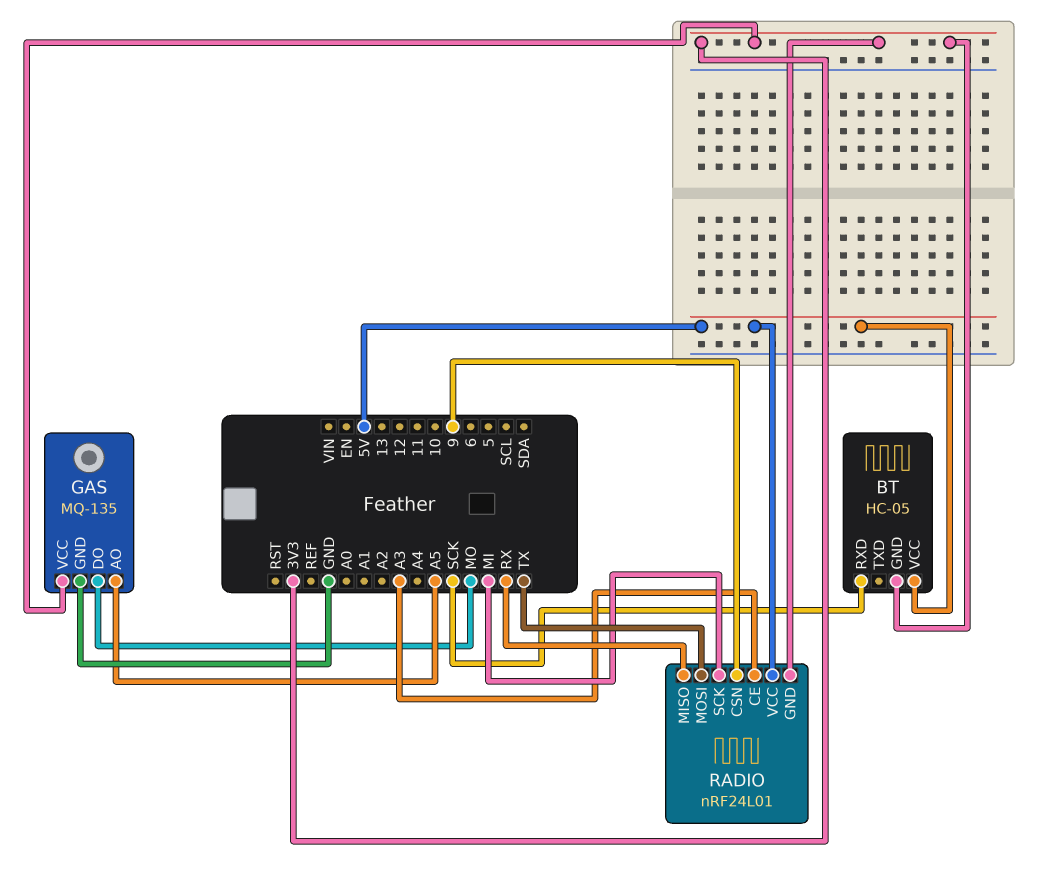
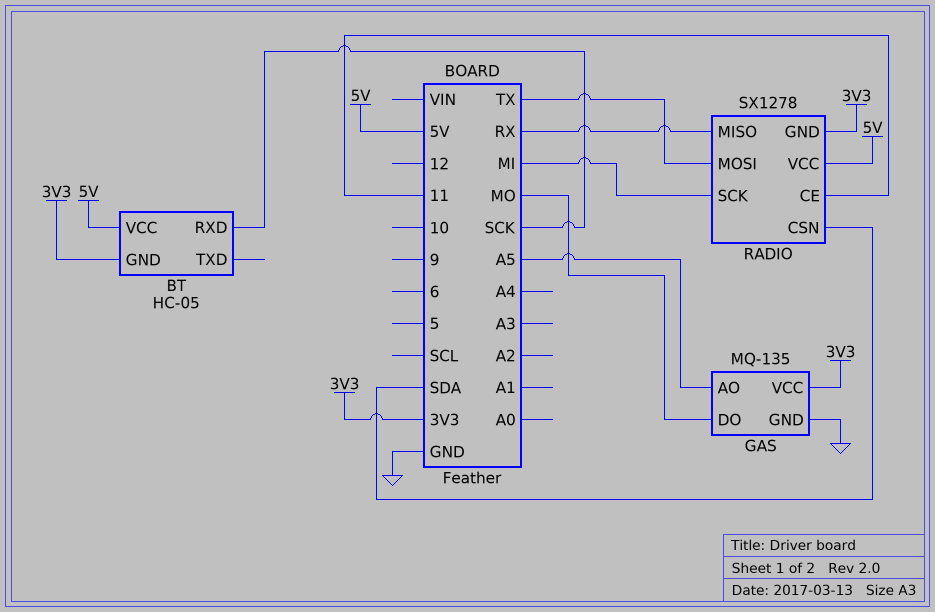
RADIO: nRF24L01 -> SX1278
RADIO pin CE: A3 -> 11
RADIO pin CSN: 9 -> SDA

